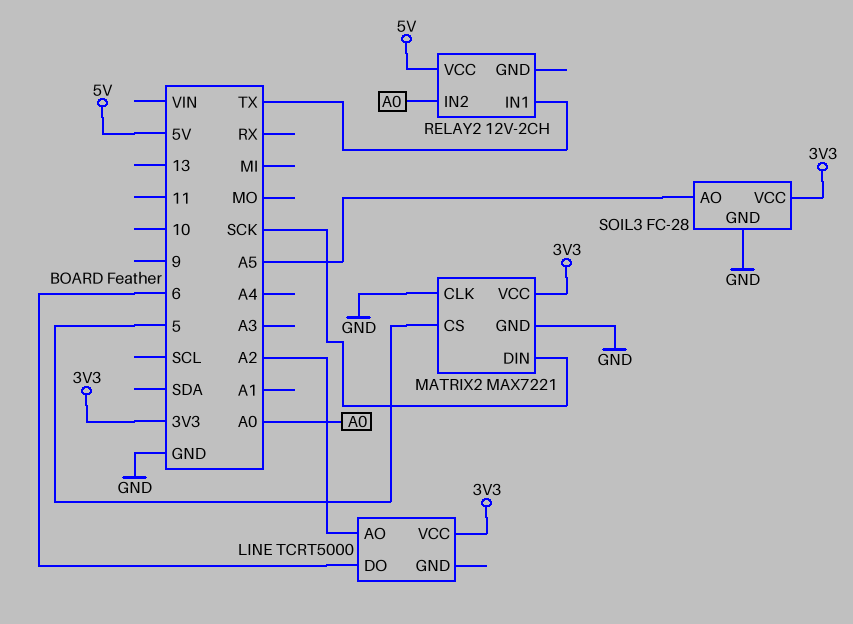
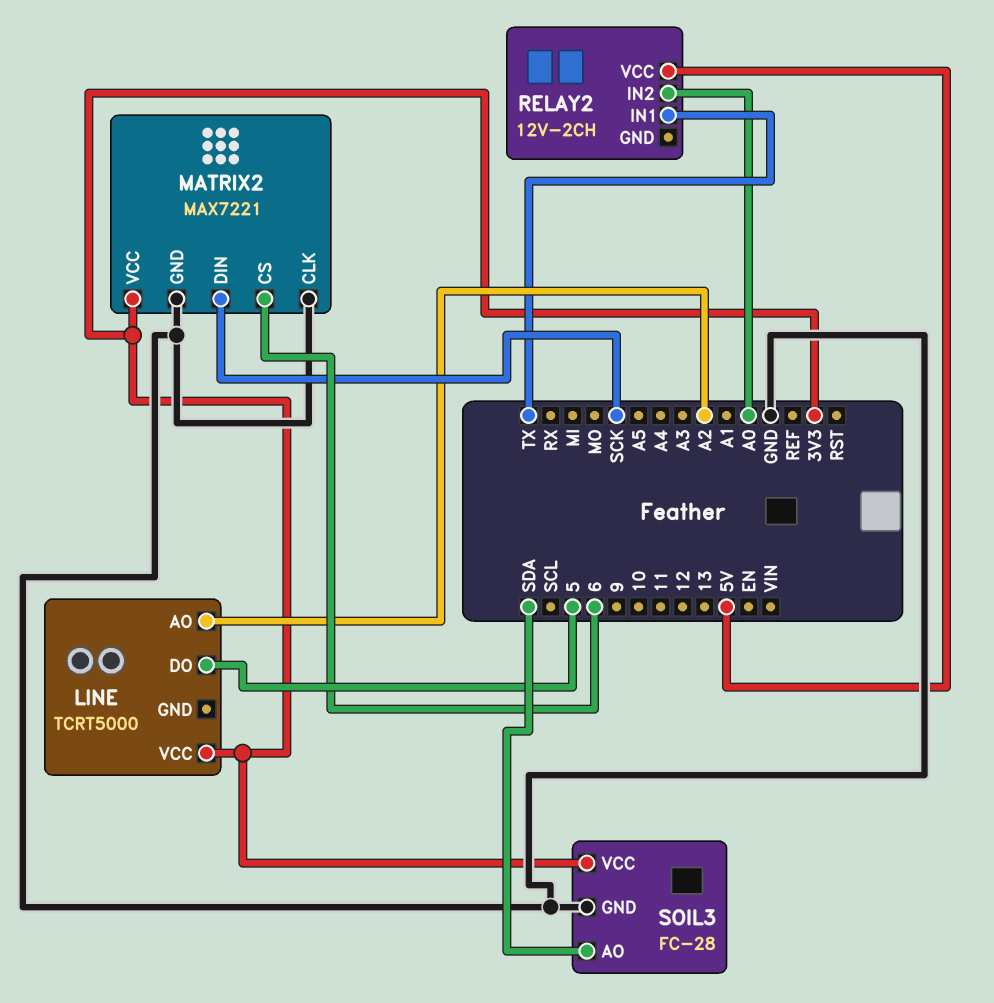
LINE pin DO: 6 -> 5
MATRIX2 pin CS: 5 -> 6
SOIL3 pin AO: A5 -> SDA

